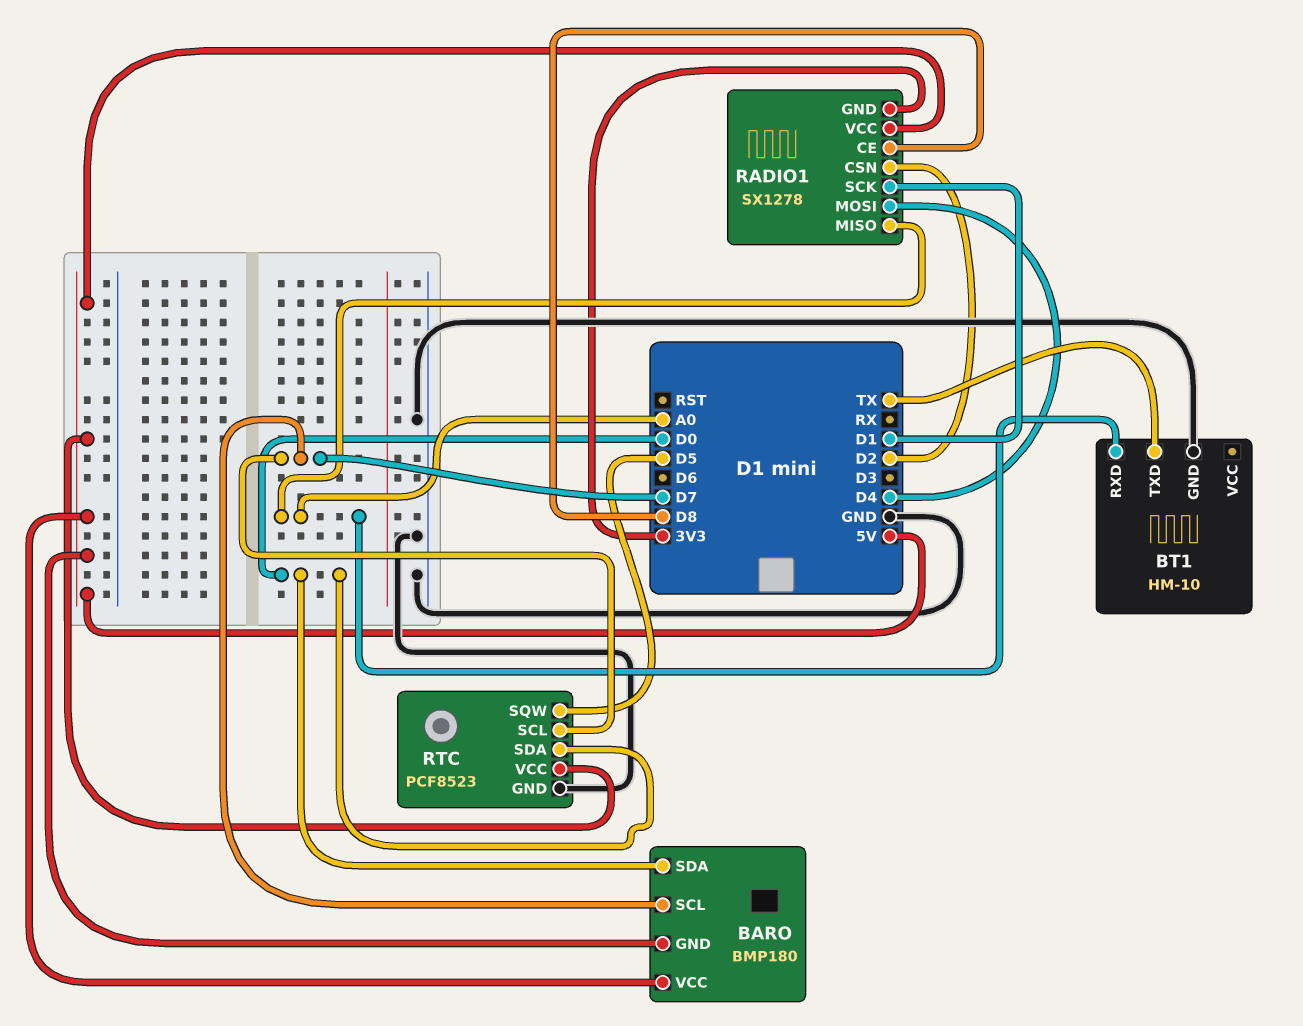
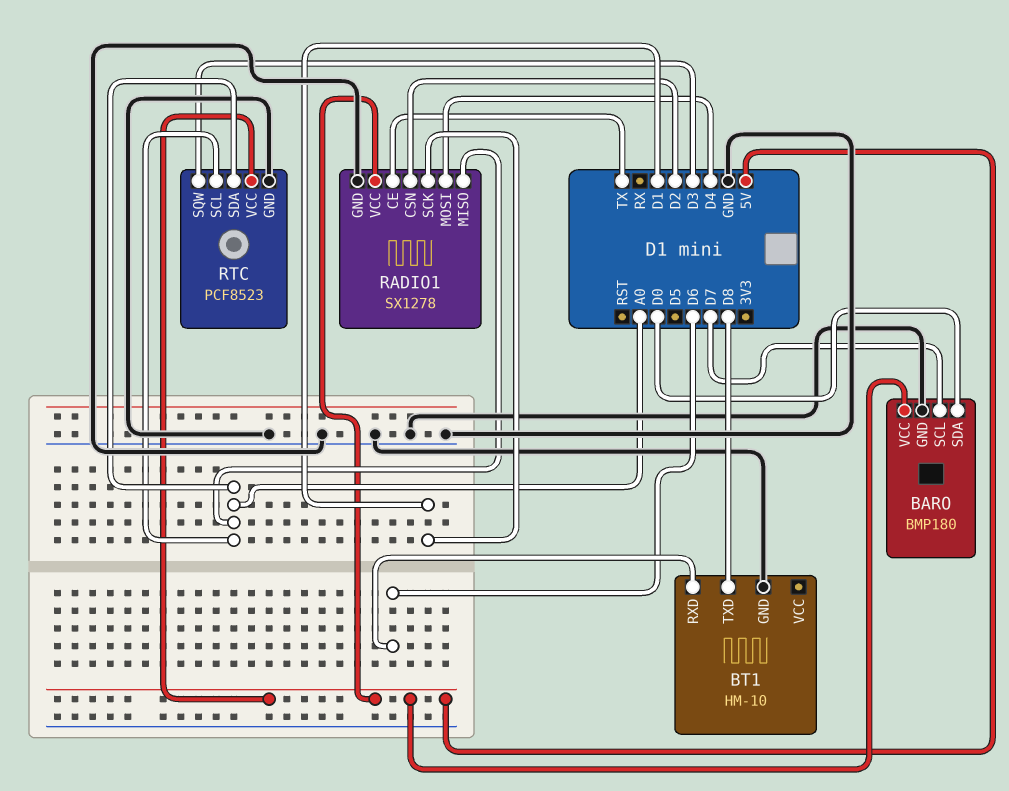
BARO pin GND: 5V -> GND
BT1 pin RXD: A0 -> D6
BT1 pin TXD: TX -> D8
RADIO1 pin CE: D8 -> TX
RADIO1 pin GND: 3V3 -> GND
RTC pin SCL: D7 -> A0
RTC pin SDA: D0 -> A0
RTC pin SQW: D5 -> D3

